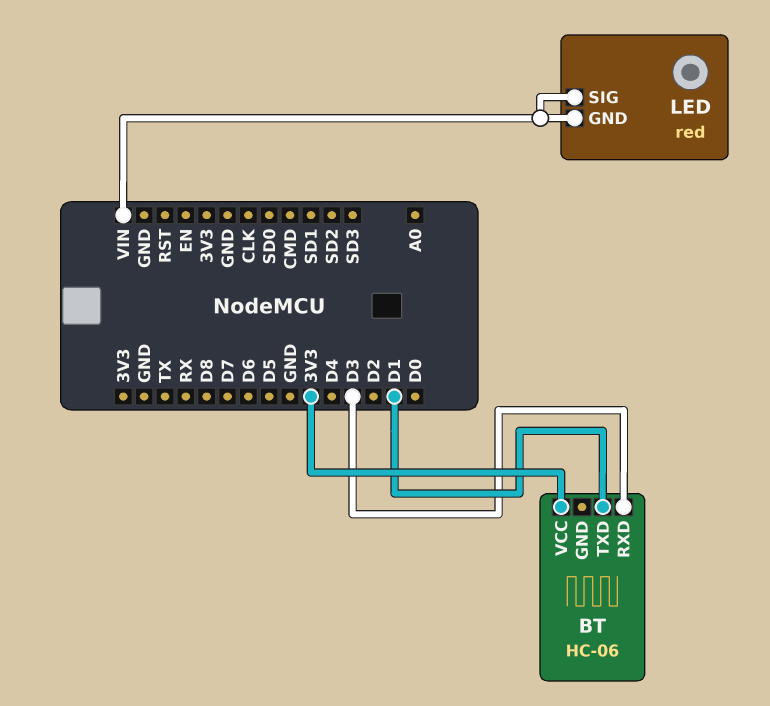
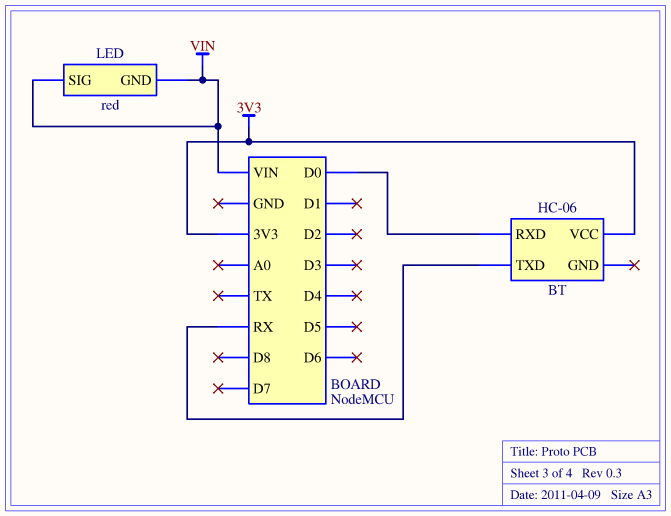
BT pin RXD: D3 -> D0
BT pin TXD: D1 -> RX

